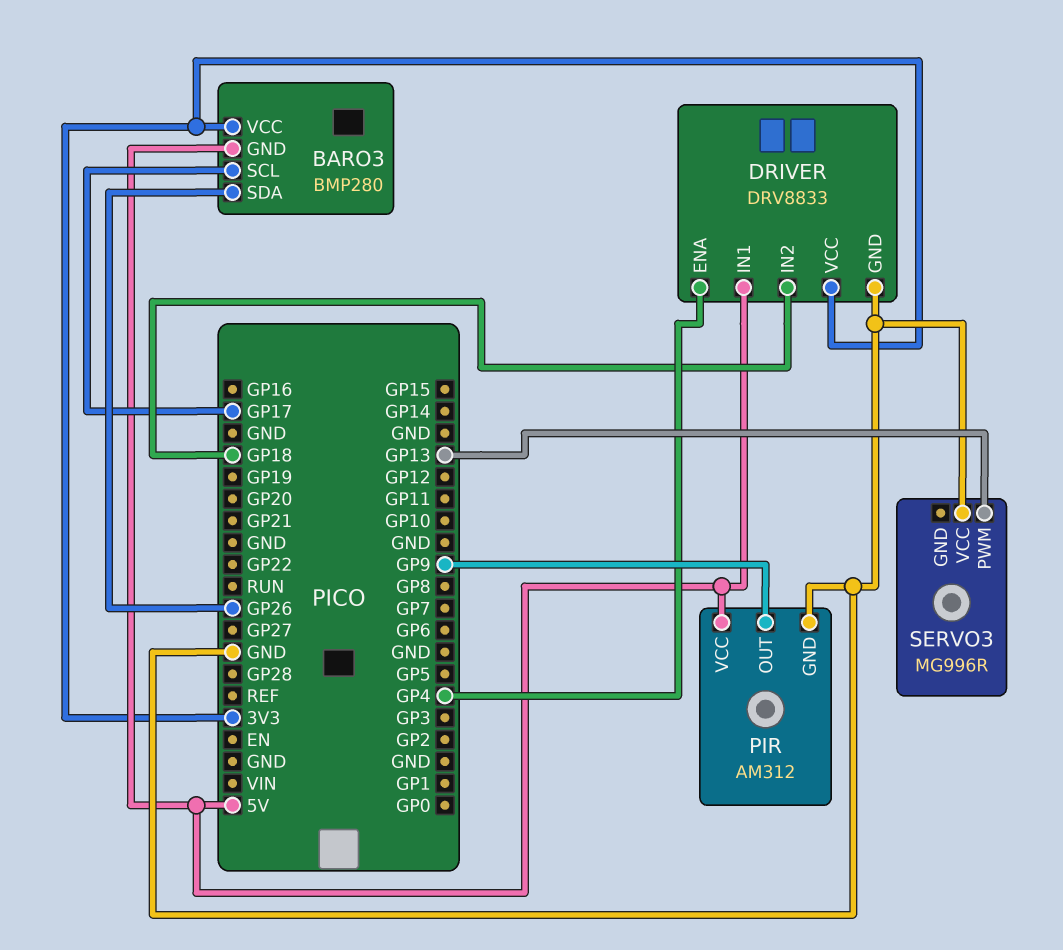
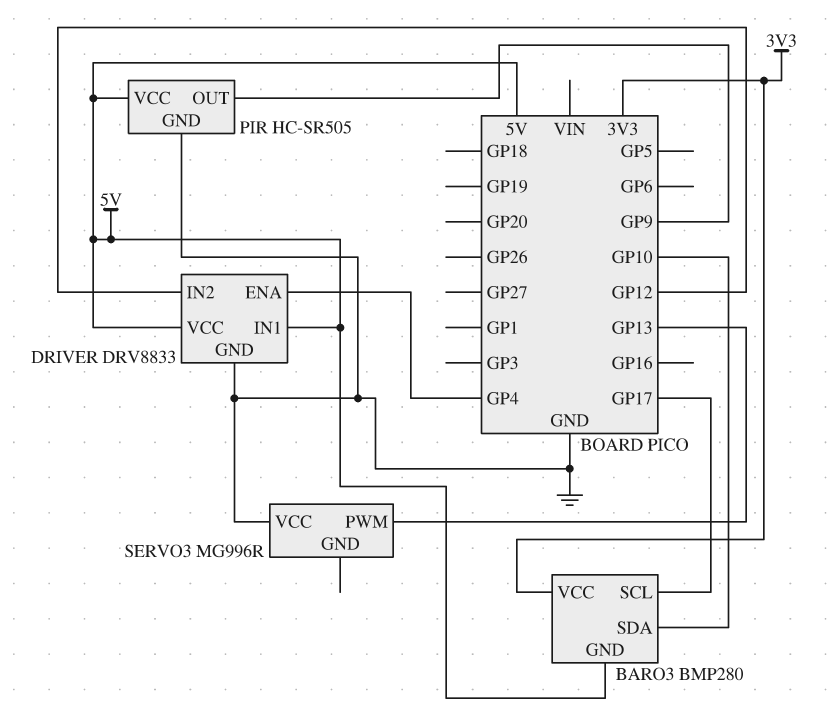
BARO3 pin SDA: GP26 -> GP10
DRIVER pin IN2: GP18 -> GP12
DRIVER pin VCC: 3V3 -> 5V
PIR: AM312 -> HC-SR505

